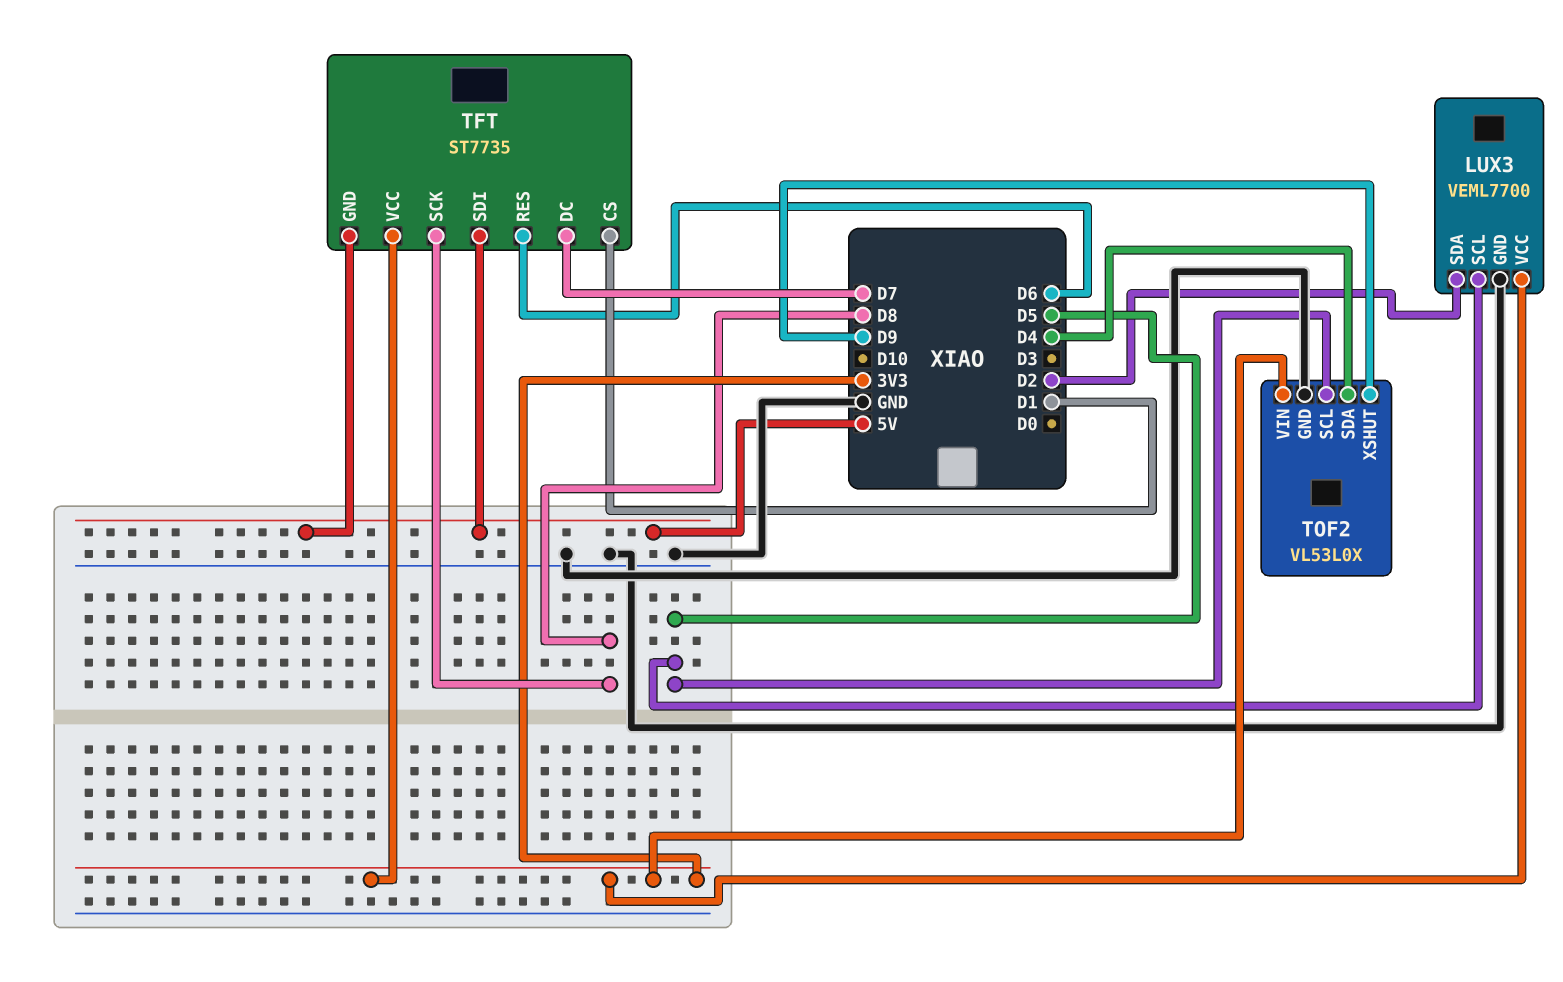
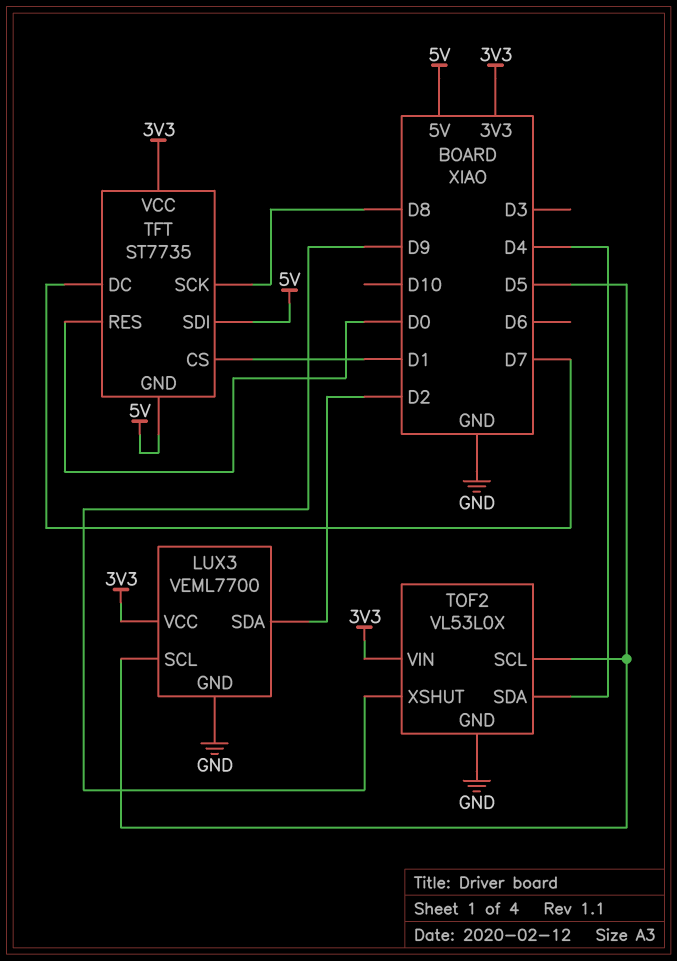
TFT pin RES: D6 -> D0

